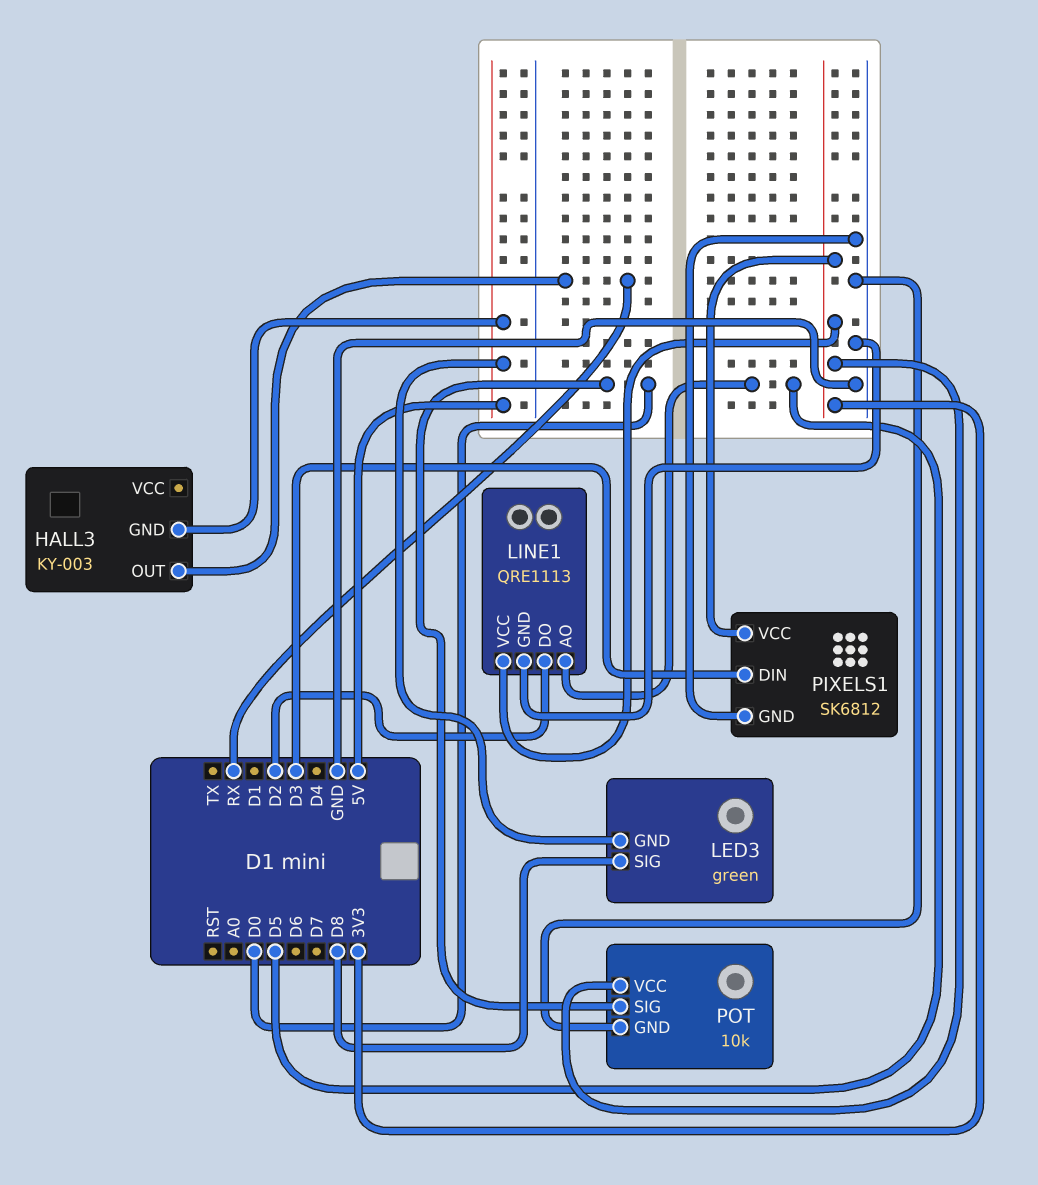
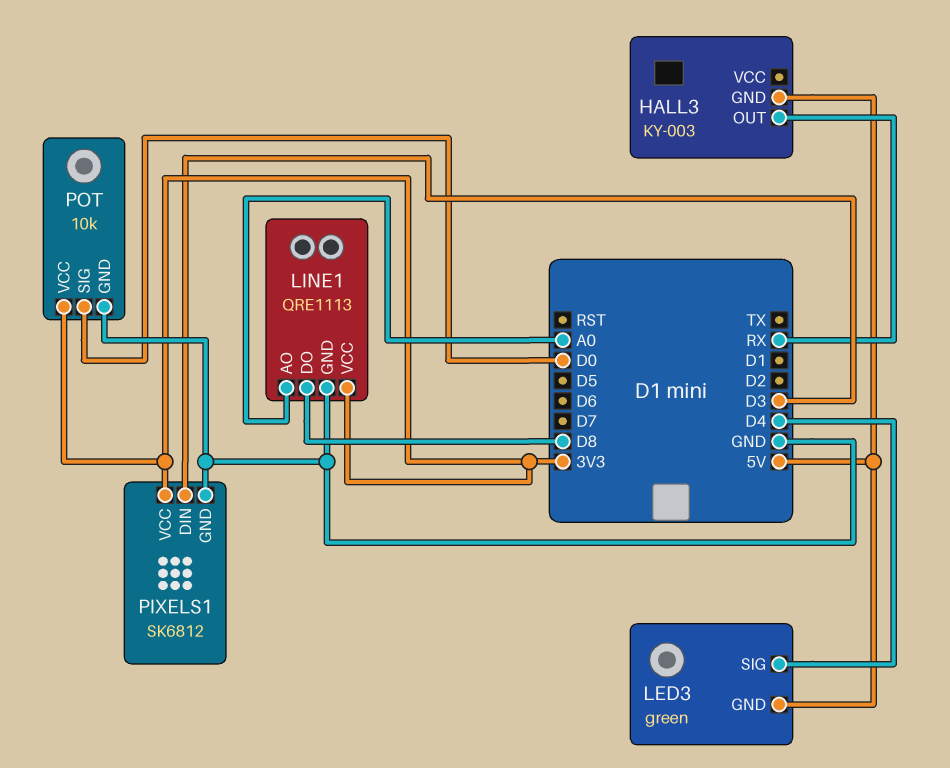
LED3 pin SIG: D8 -> D4
LINE1 pin AO: D5 -> A0
LINE1 pin DO: D2 -> D8

